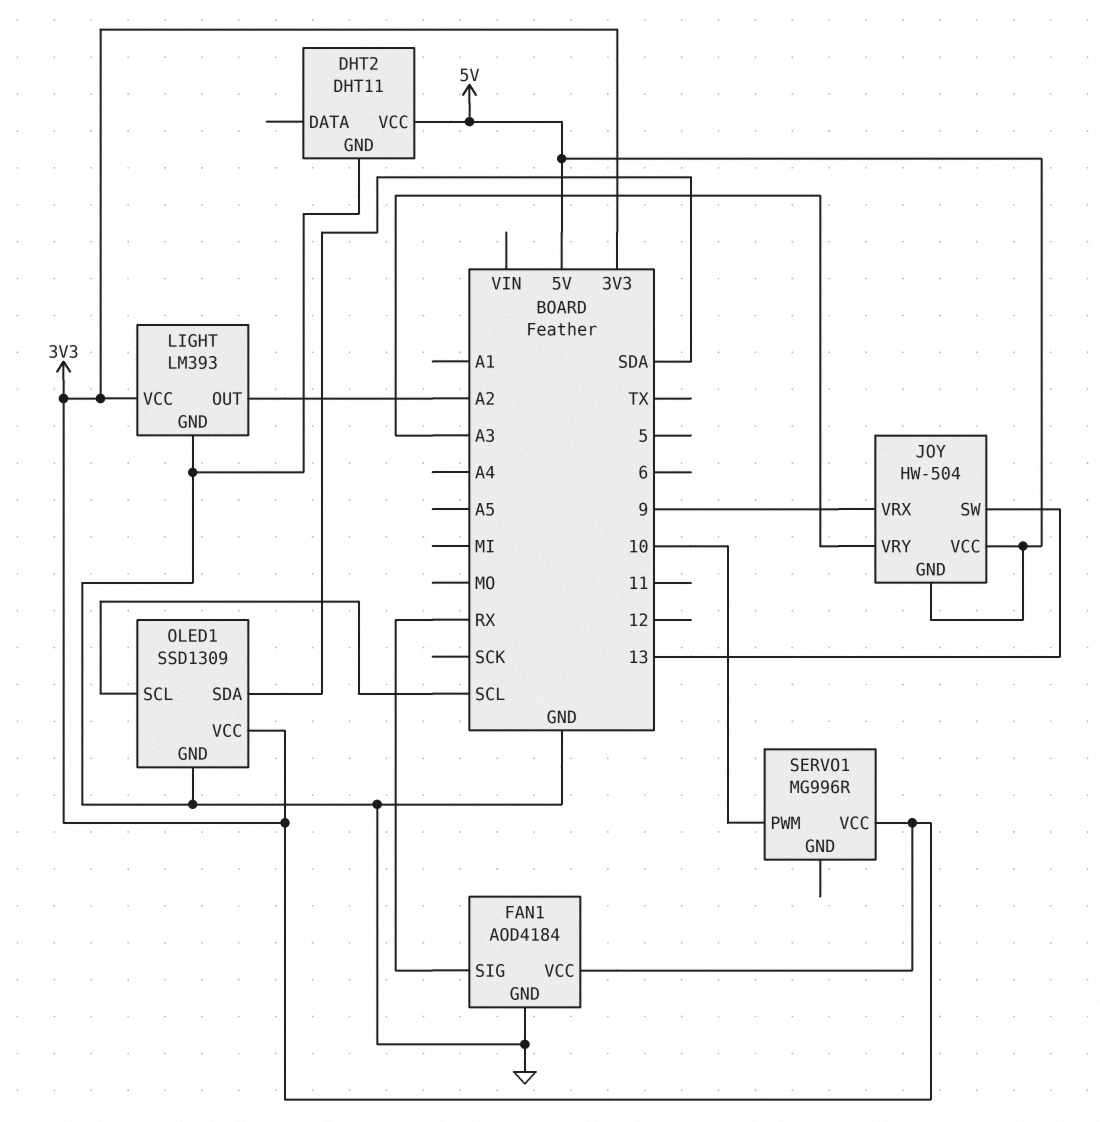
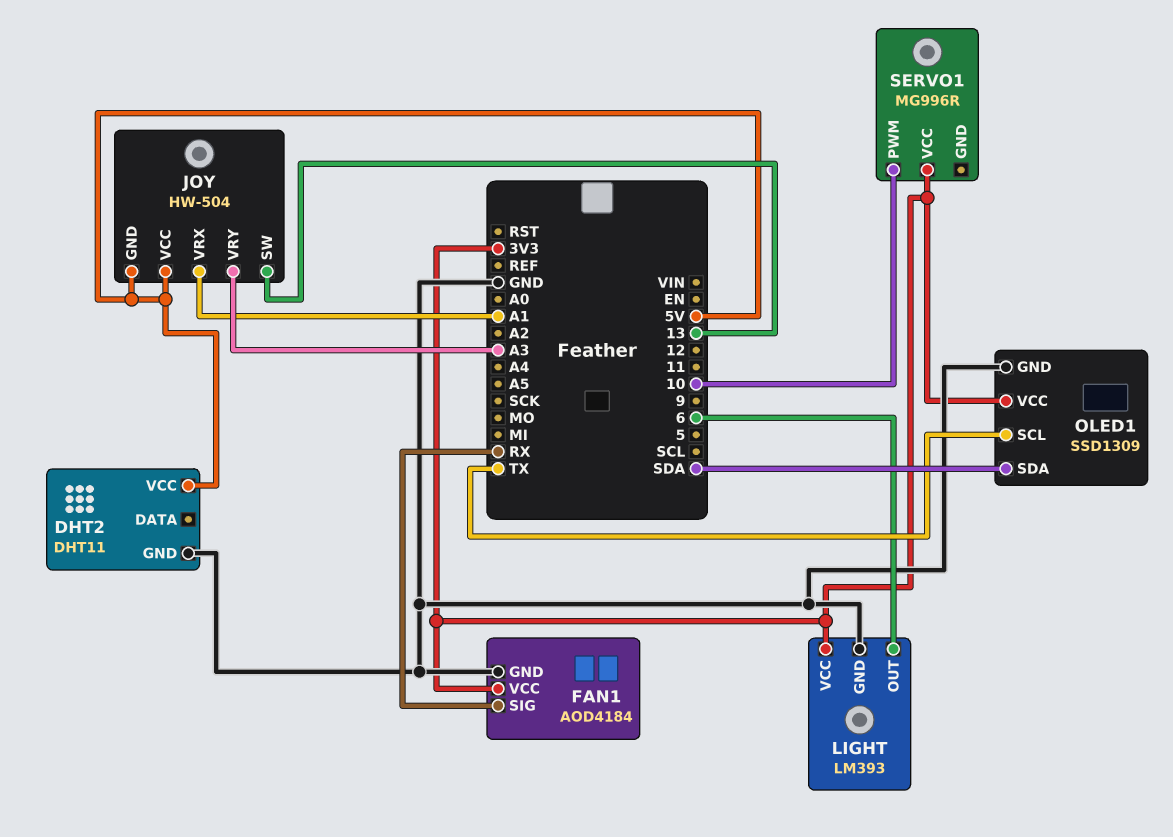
JOY pin VRX: 9 -> A1
LIGHT pin OUT: A2 -> 6
OLED1 pin SCL: SCL -> TX

